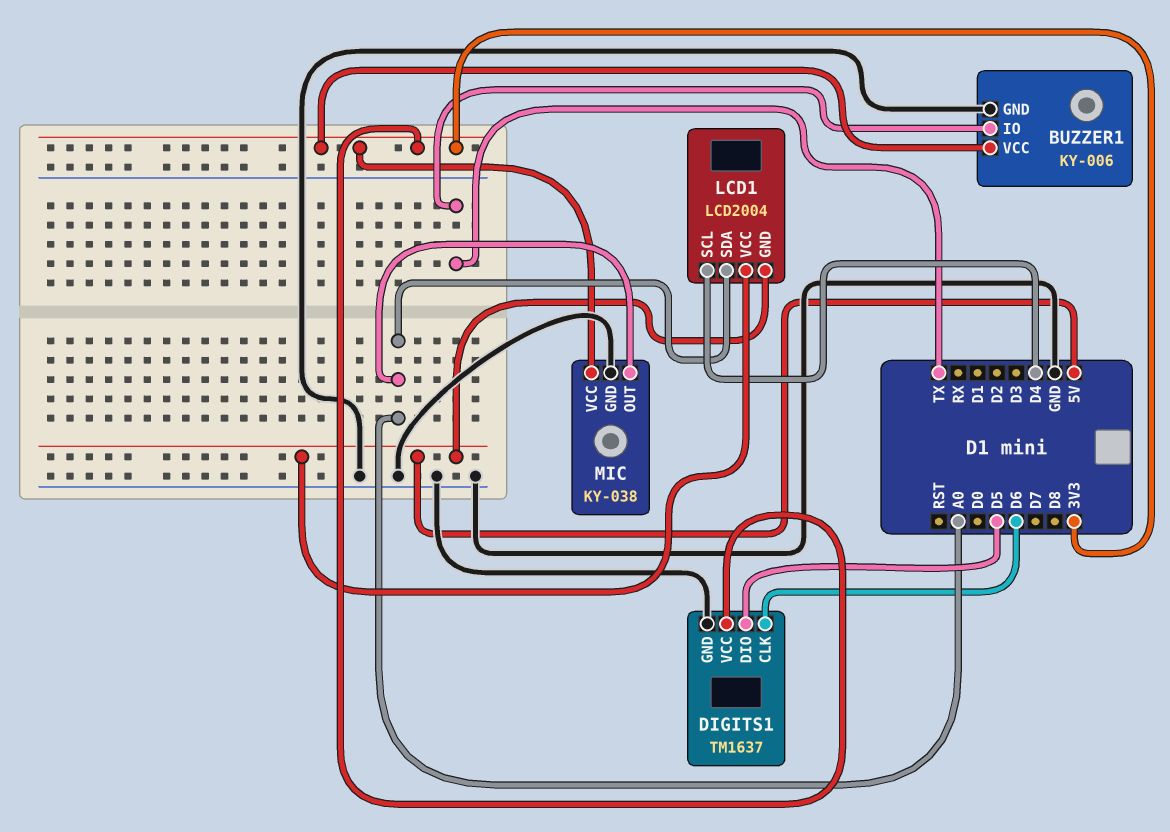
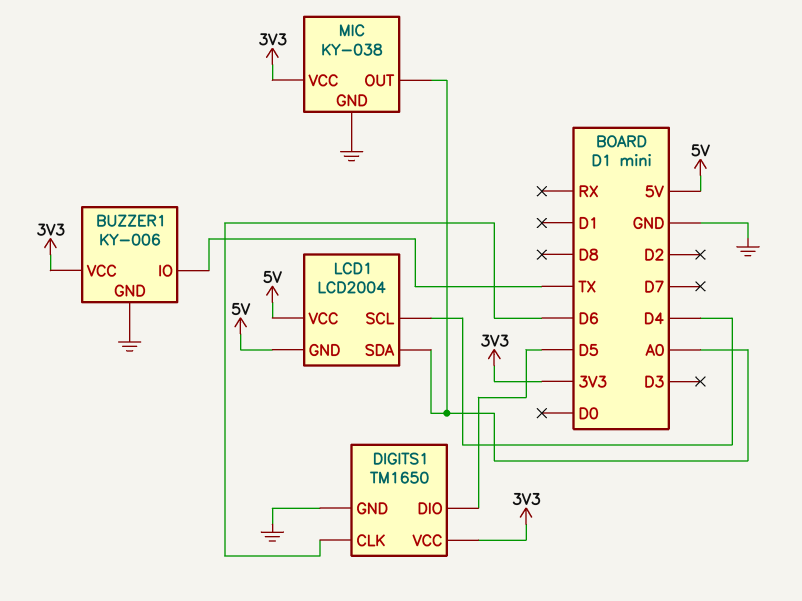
DIGITS1: TM1637 -> TM1650

